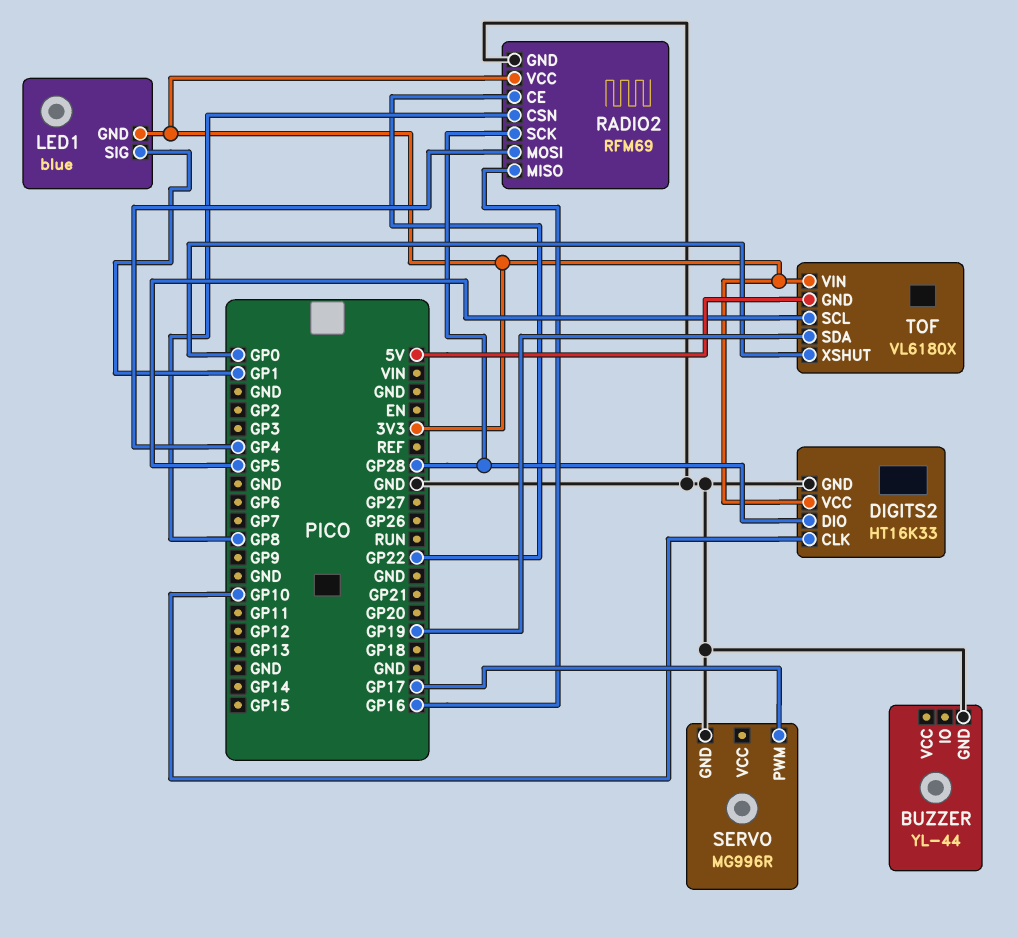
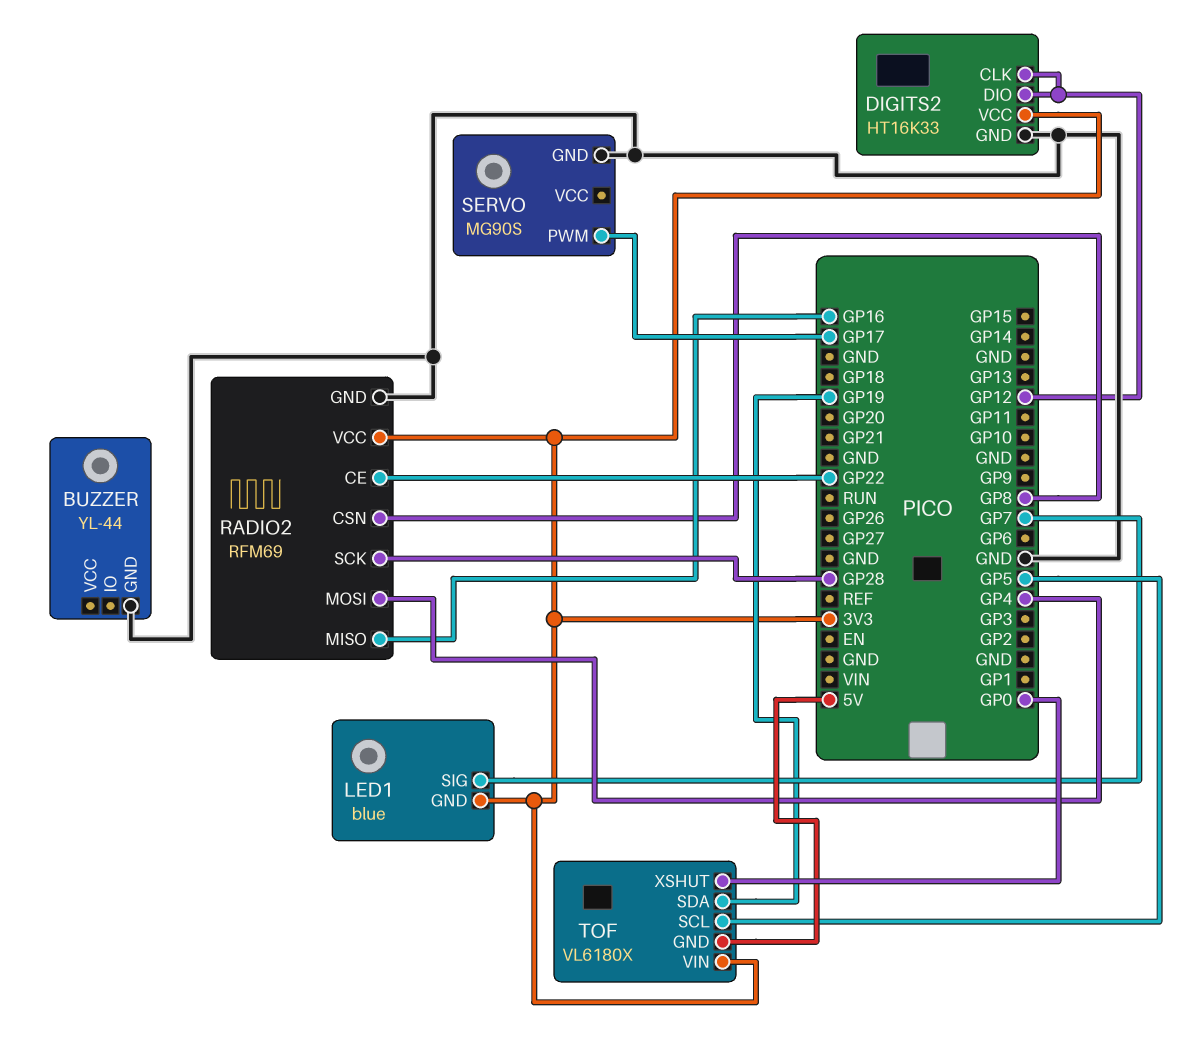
DIGITS2 pin CLK: GP10 -> GP12
DIGITS2 pin DIO: GP28 -> GP12
LED1 pin SIG: GP1 -> GP7
SERVO: MG996R -> MG90S

